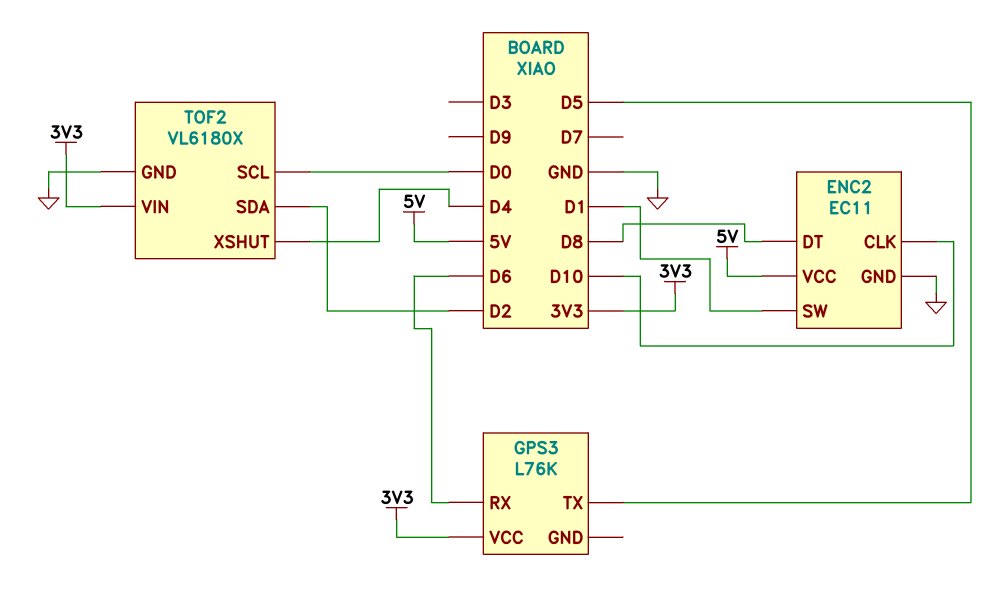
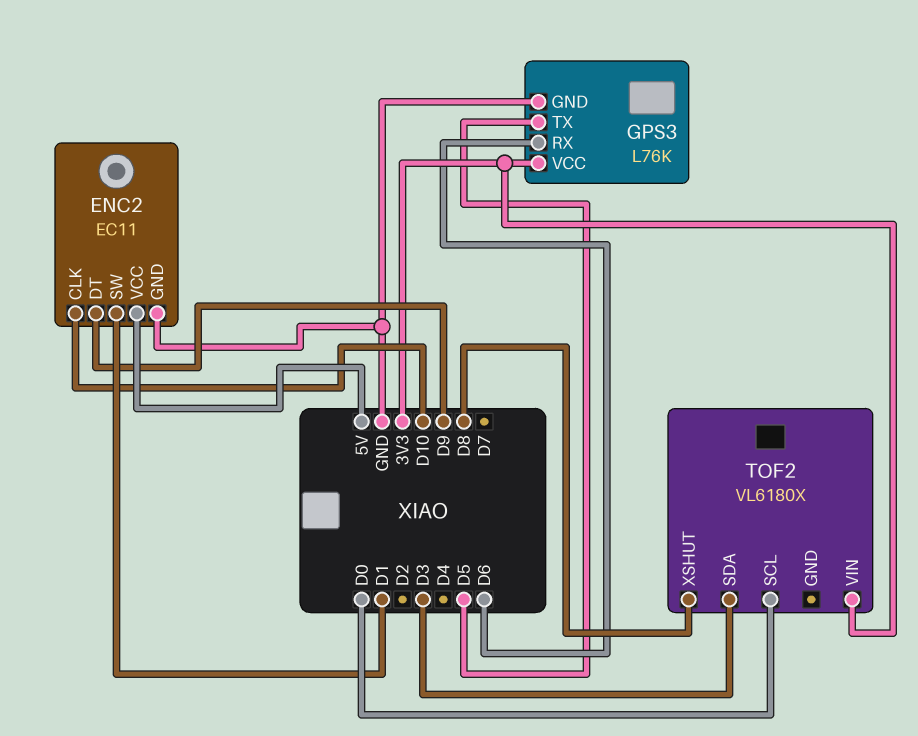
ENC2 pin DT: D8 -> D9
GPS3 pin GND: none -> GND
TOF2 pin GND: GND -> none
TOF2 pin SDA: D2 -> D3
TOF2 pin XSHUT: D4 -> D8

